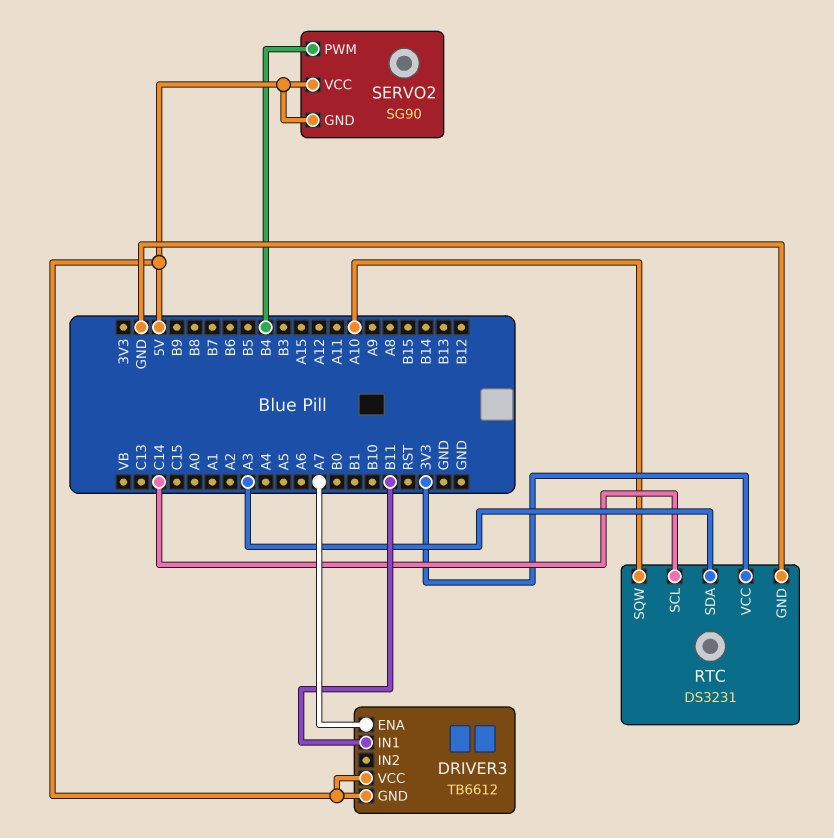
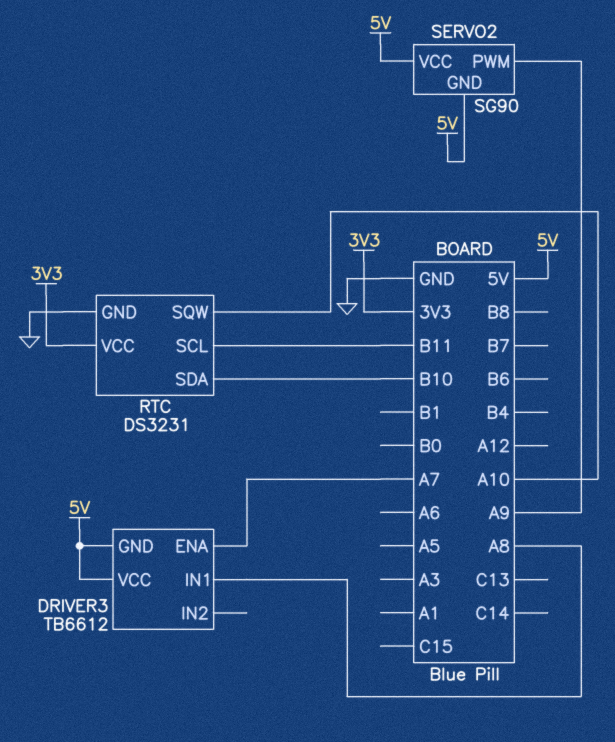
DRIVER3 pin IN1: B11 -> A8
RTC pin SCL: C14 -> B11
RTC pin SDA: A3 -> B10
SERVO2 pin PWM: B4 -> A9

